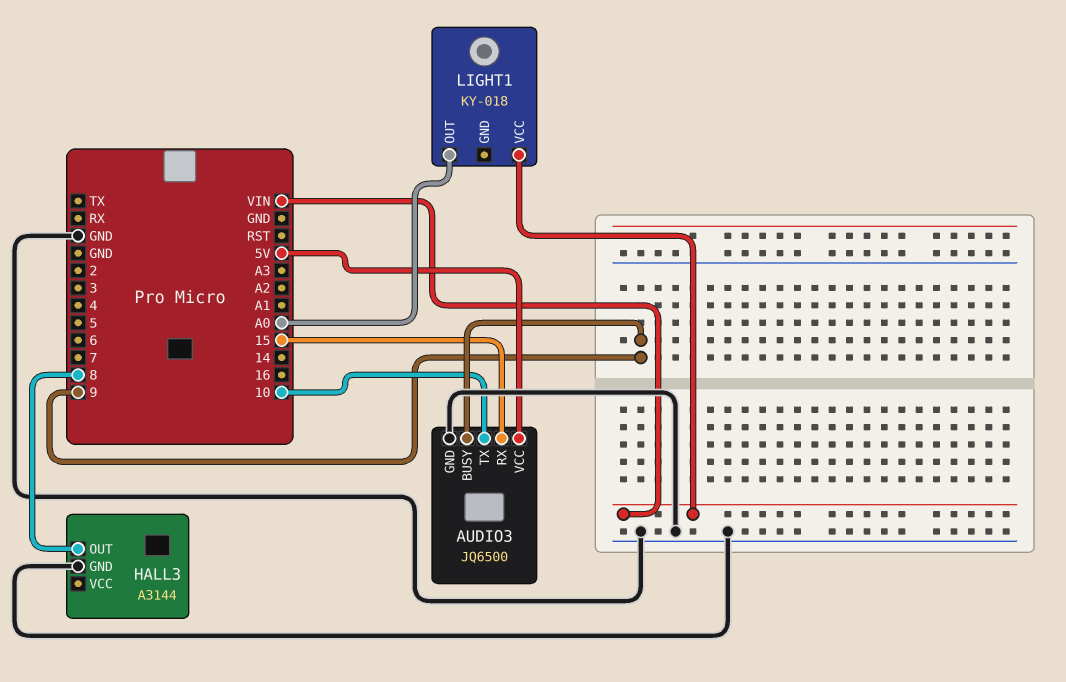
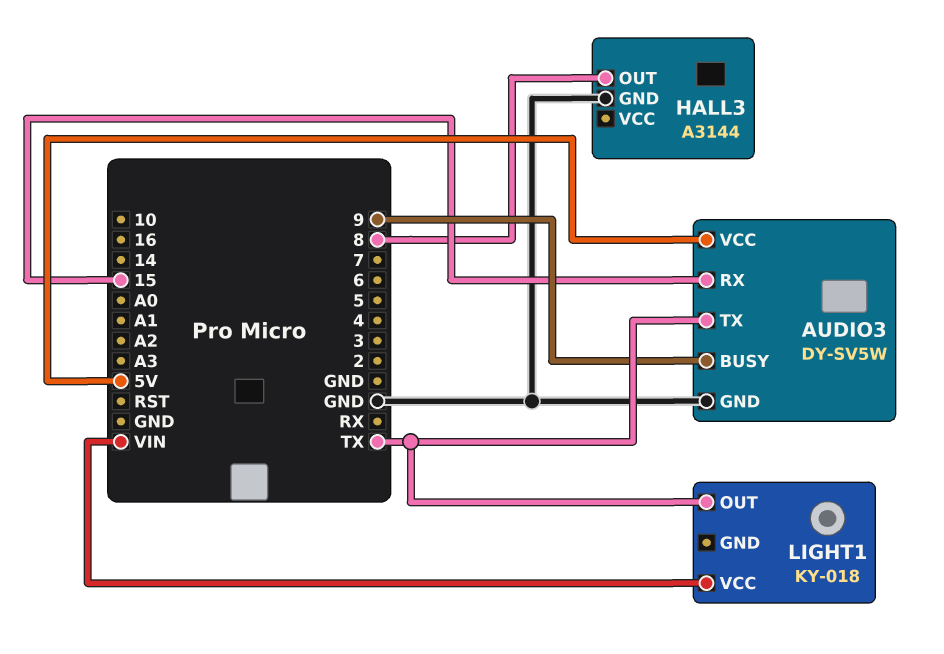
AUDIO3: JQ6500 -> DY-SV5W
AUDIO3 pin TX: 10 -> TX
LIGHT1 pin OUT: A0 -> TX

